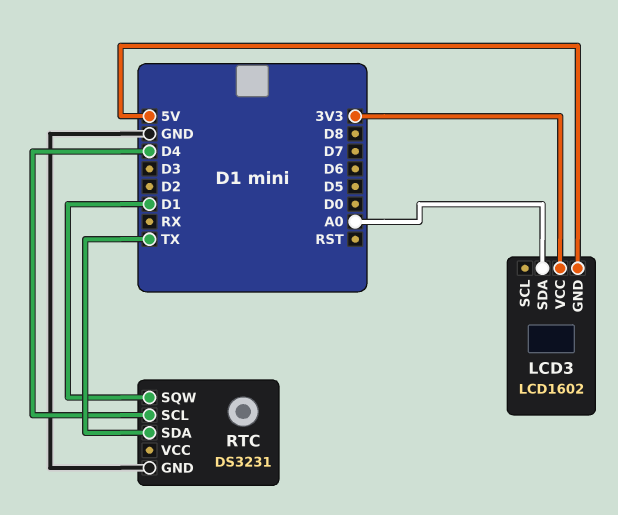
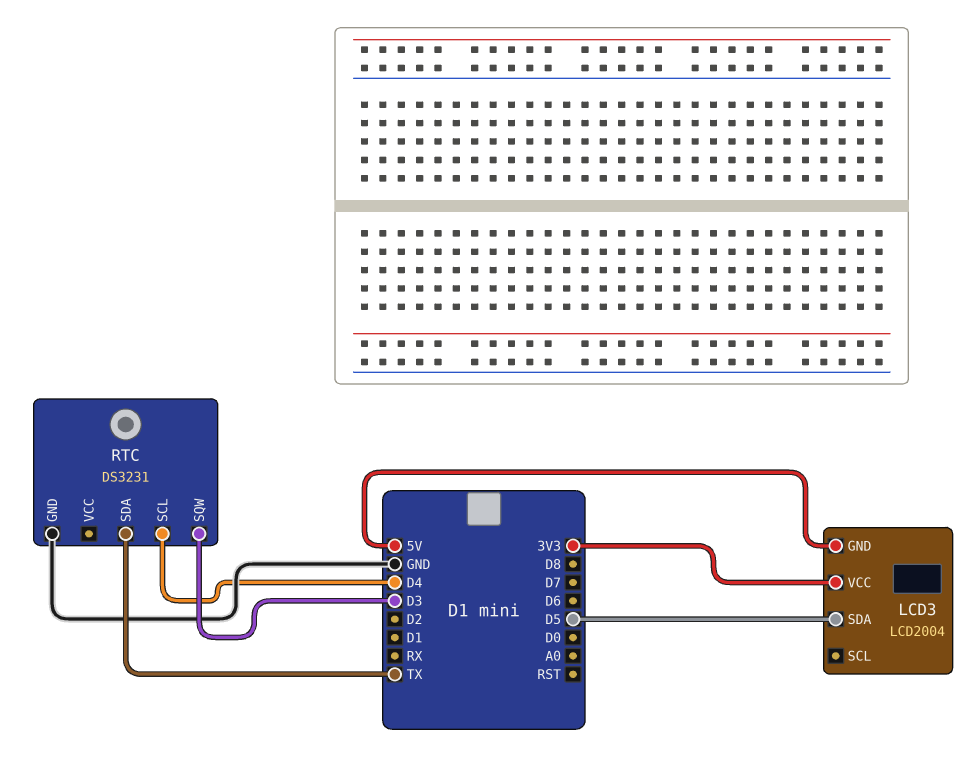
LCD3: LCD1602 -> LCD2004
LCD3 pin SDA: A0 -> D5
RTC pin SQW: D1 -> D3

